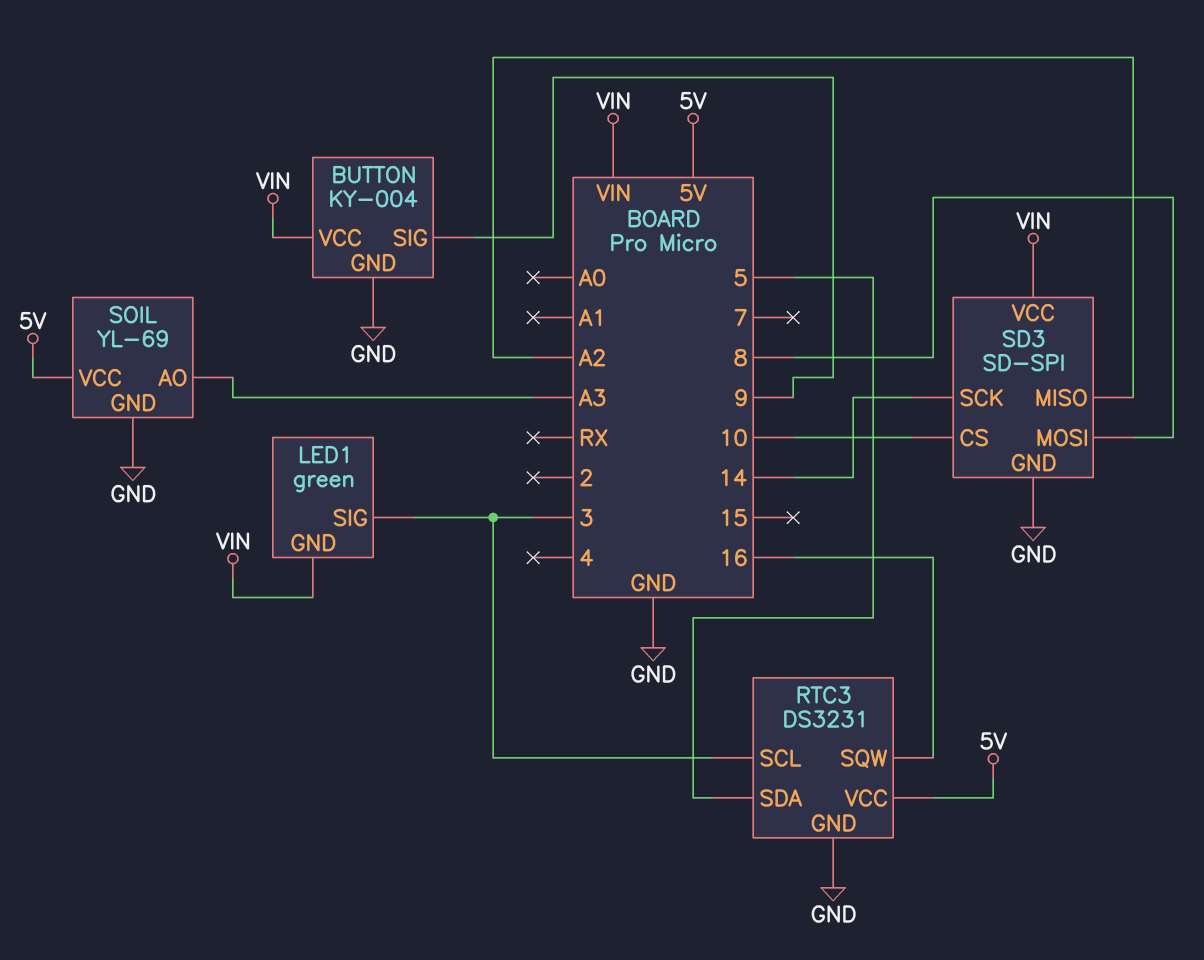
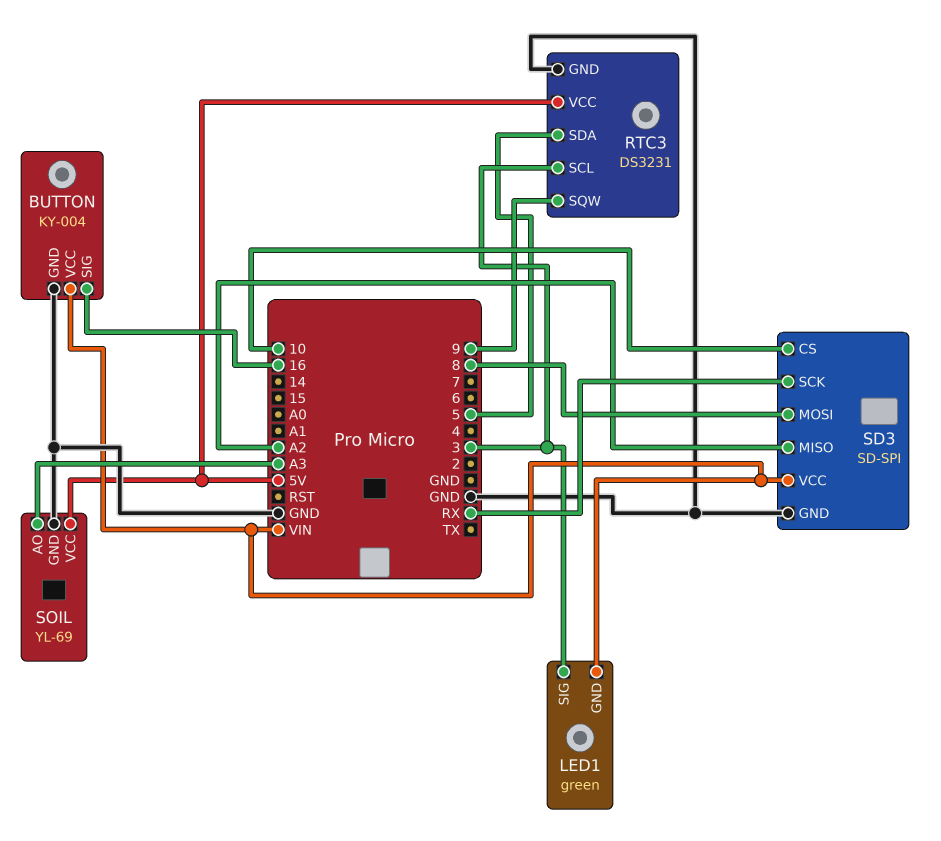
BUTTON pin SIG: 9 -> 16
RTC3 pin SQW: 16 -> 9
SD3 pin SCK: 14 -> RX

